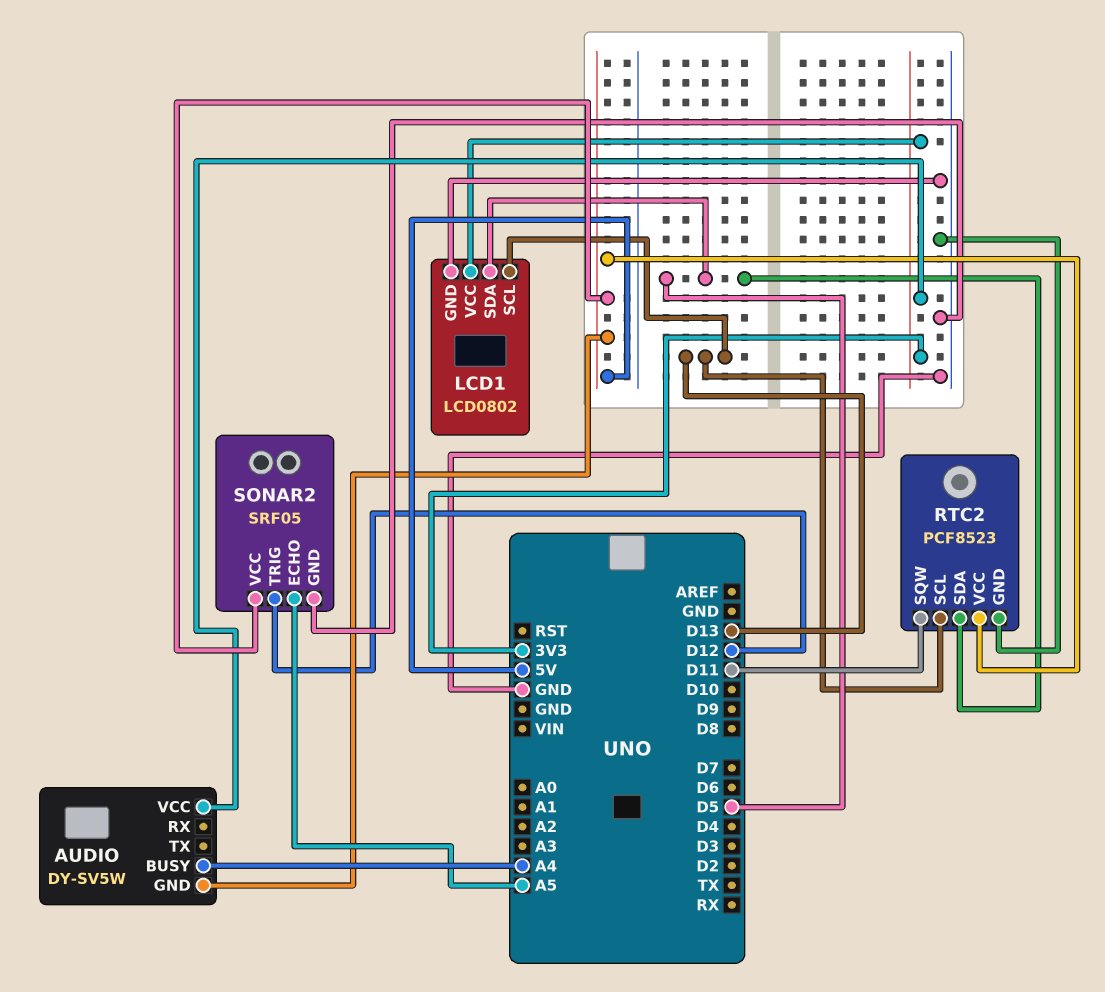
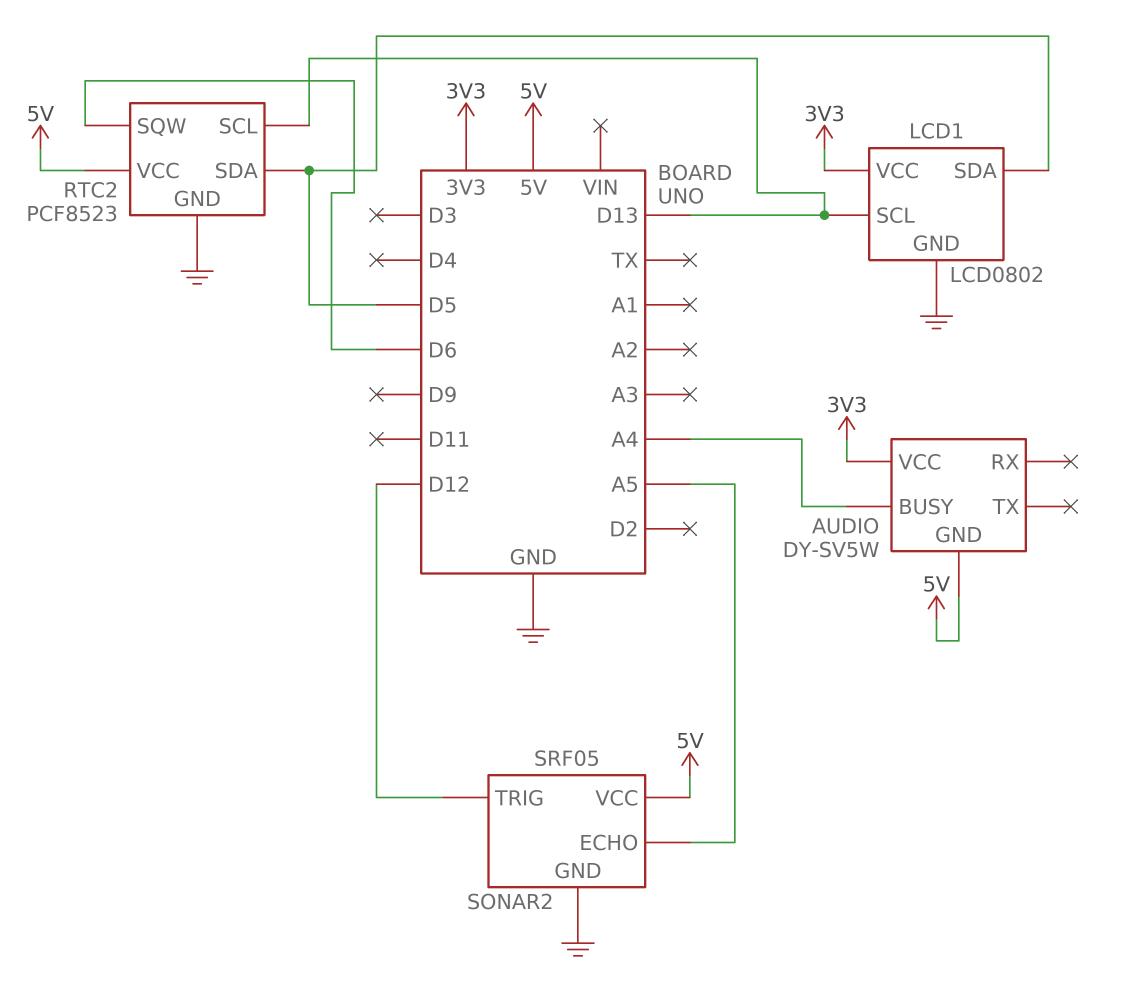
RTC2 pin SQW: D11 -> D6

